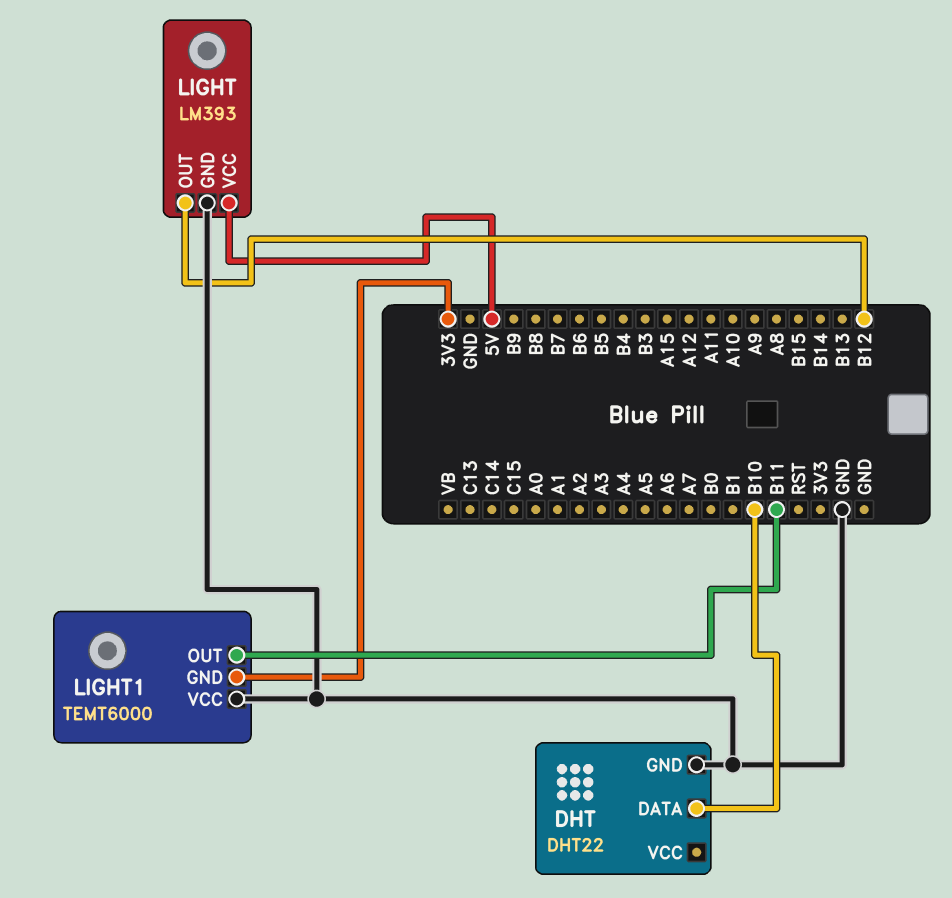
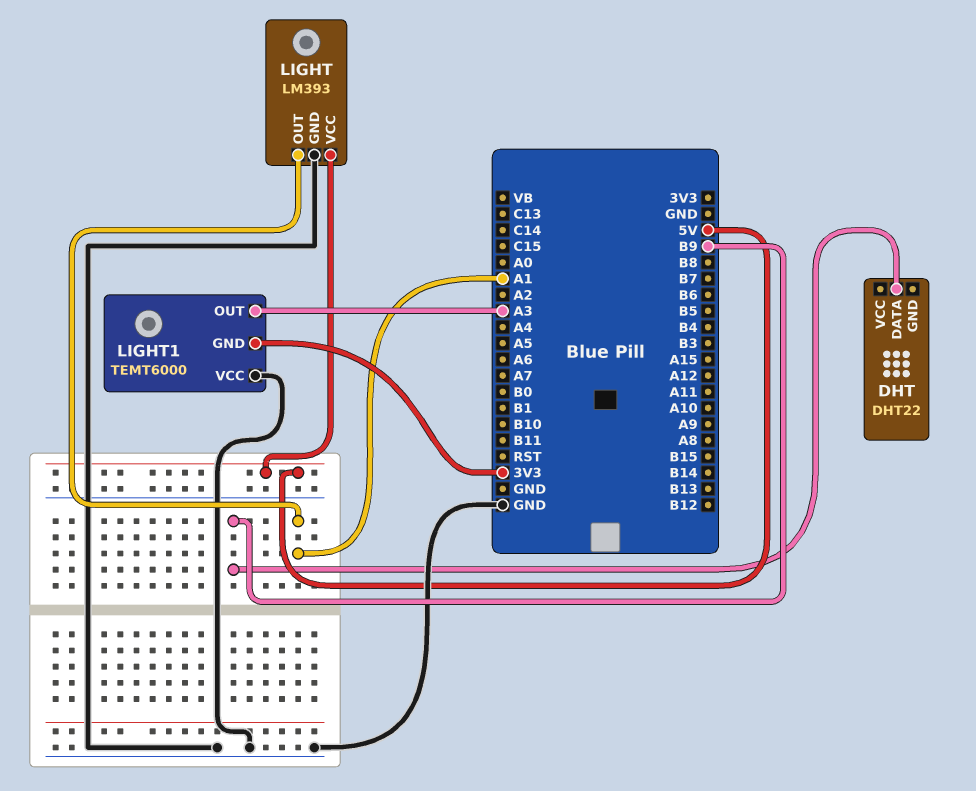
DHT pin DATA: B10 -> B9
DHT pin GND: GND -> none
LIGHT pin OUT: B12 -> A1
LIGHT1 pin OUT: B11 -> A3

